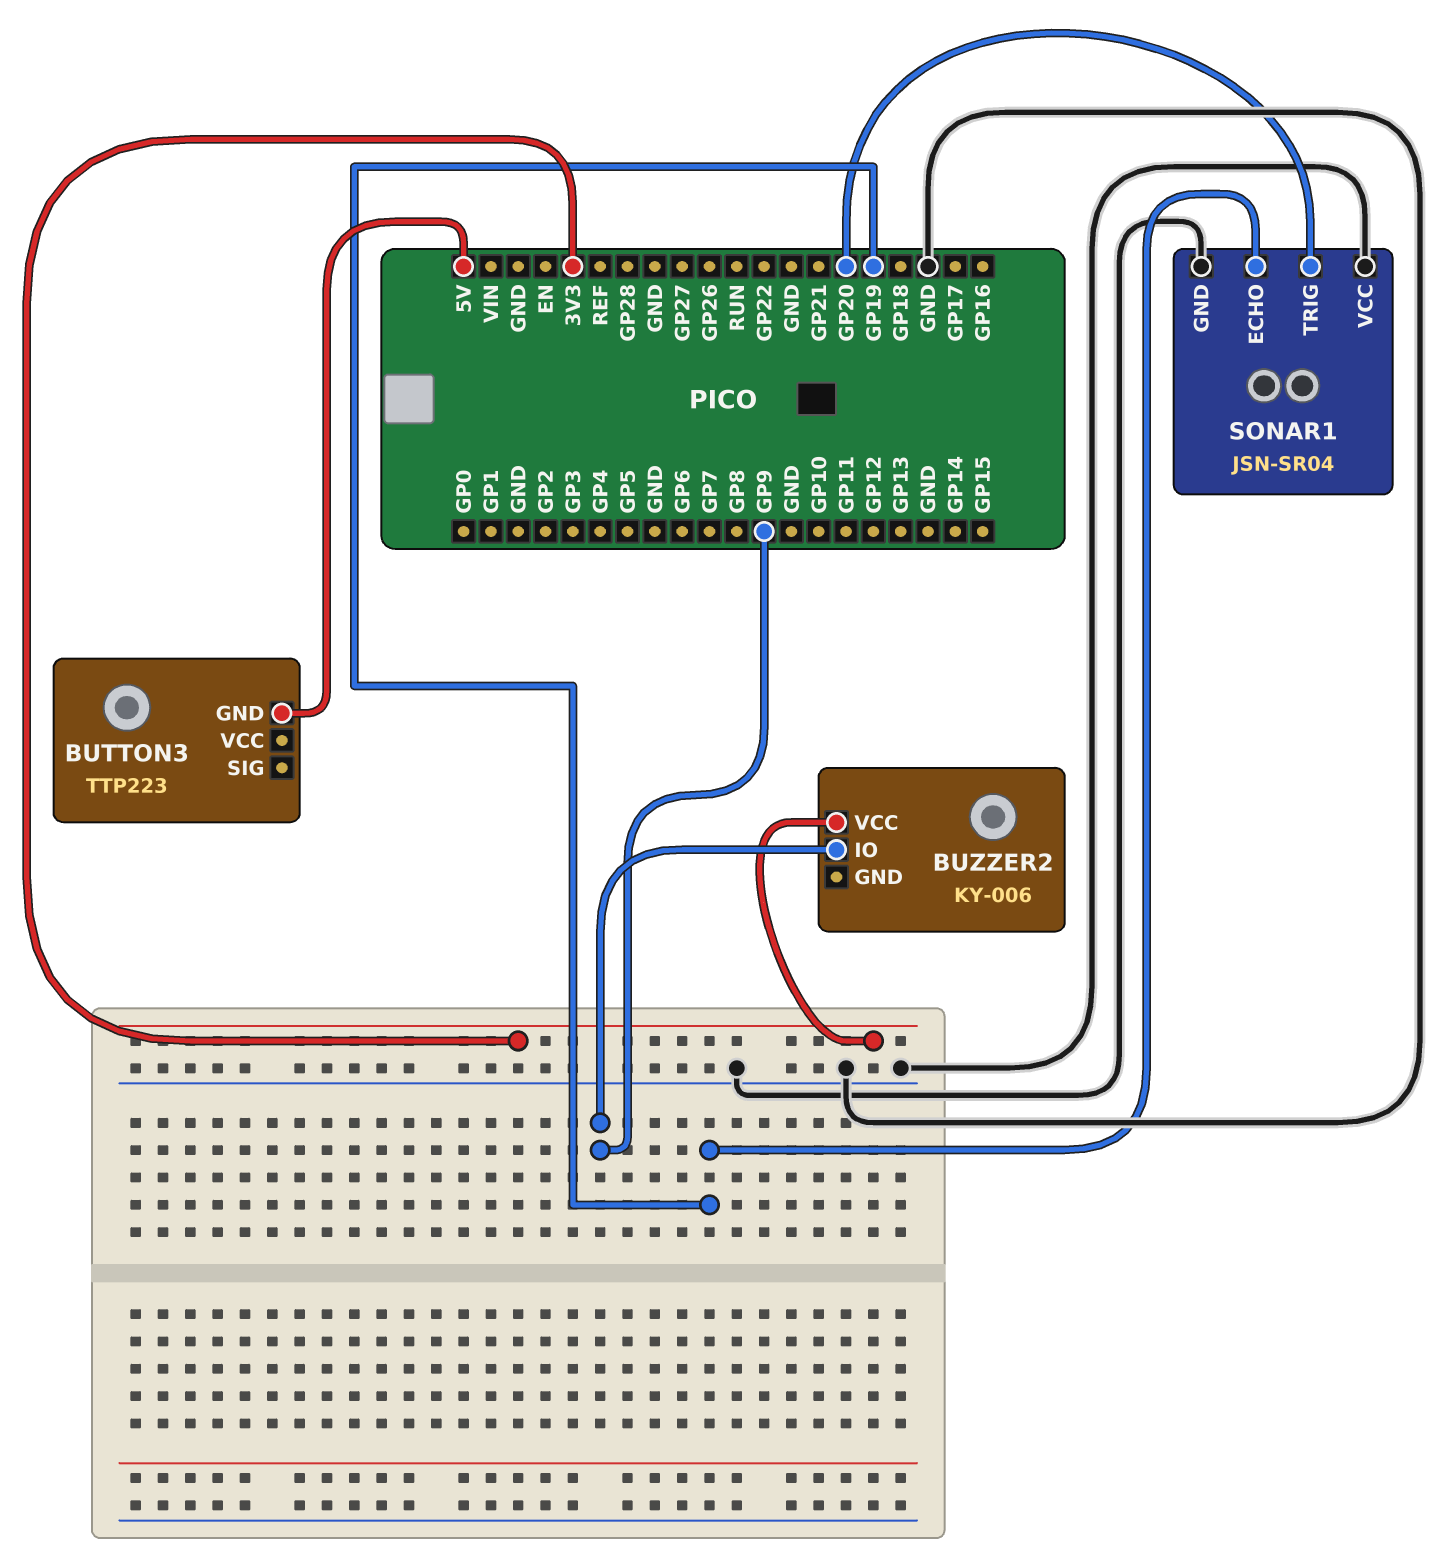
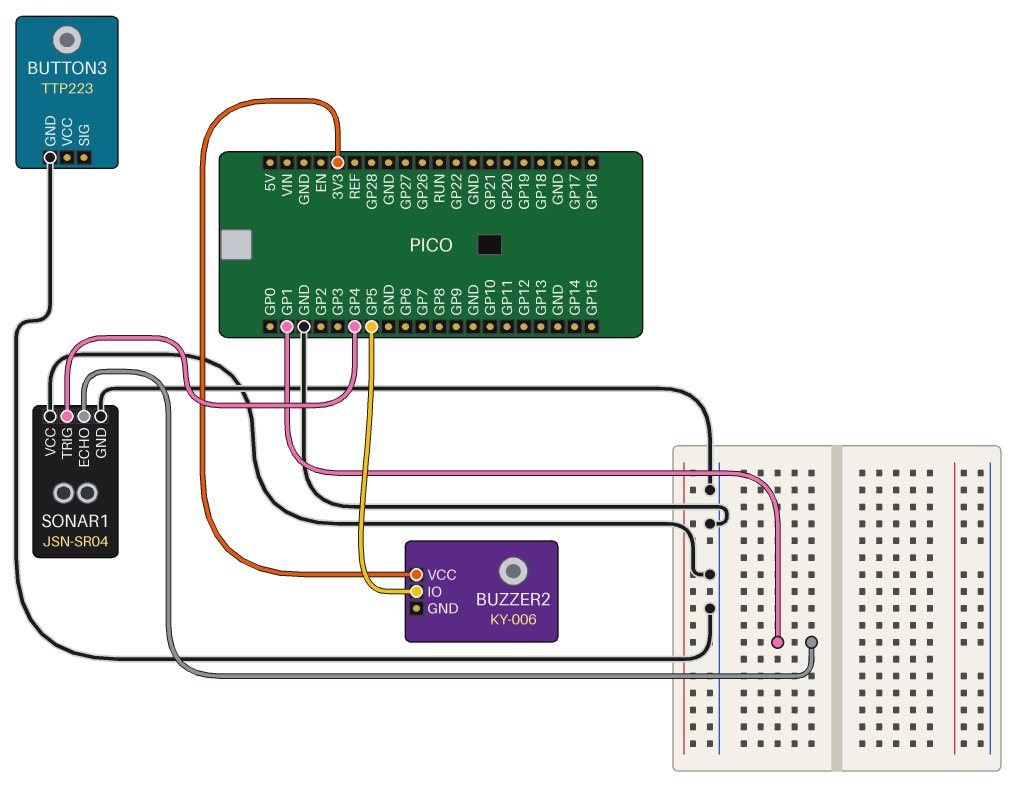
BUTTON3 pin GND: 5V -> GND
BUZZER2 pin IO: GP9 -> GP5
SONAR1 pin ECHO: GP19 -> GP1
SONAR1 pin TRIG: GP20 -> GP4

